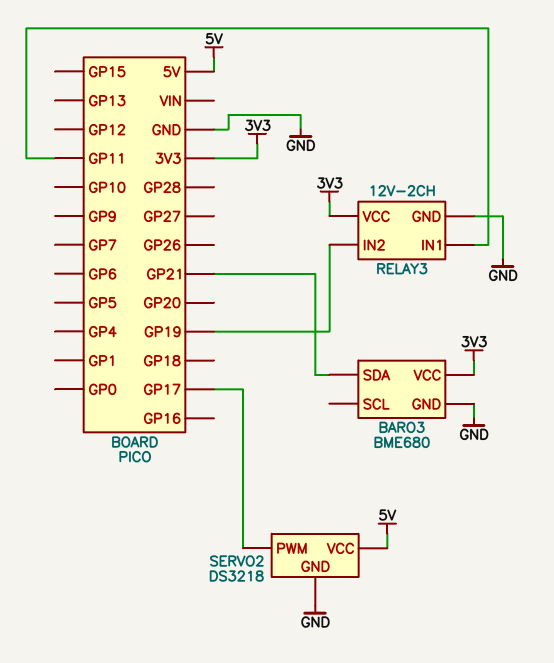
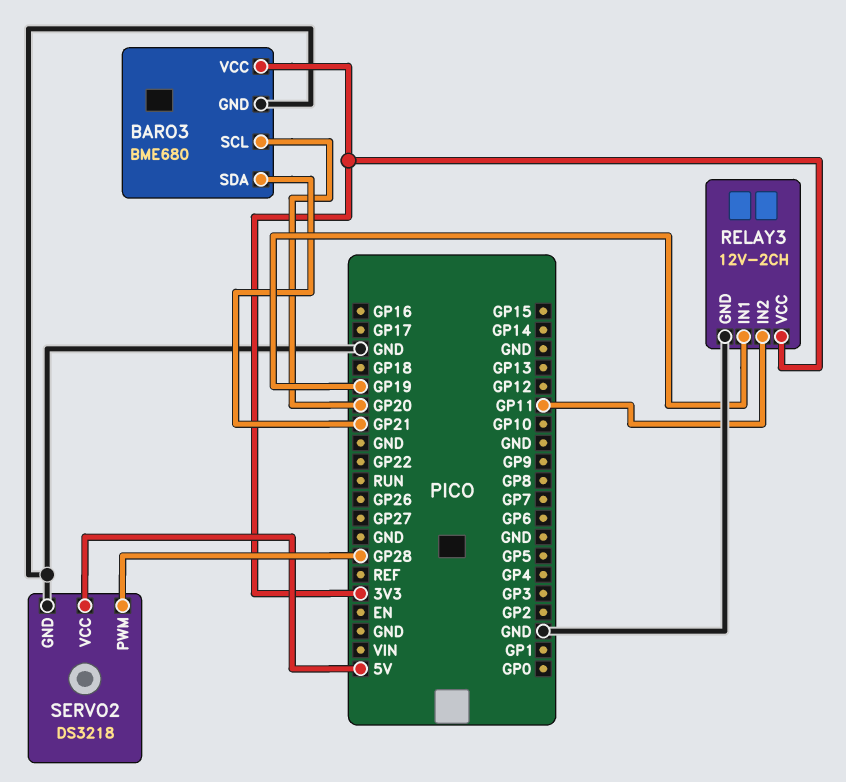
BARO3 pin SCL: none -> GP20
RELAY3 pin IN1: GP11 -> GP19
RELAY3 pin IN2: GP19 -> GP11
SERVO2 pin PWM: GP17 -> GP28

